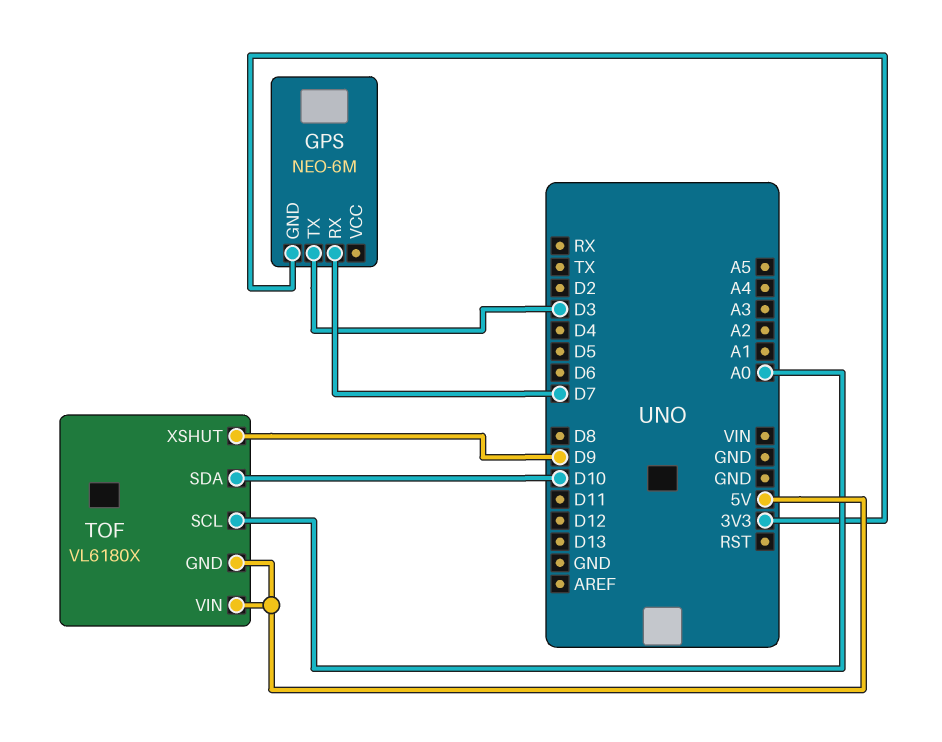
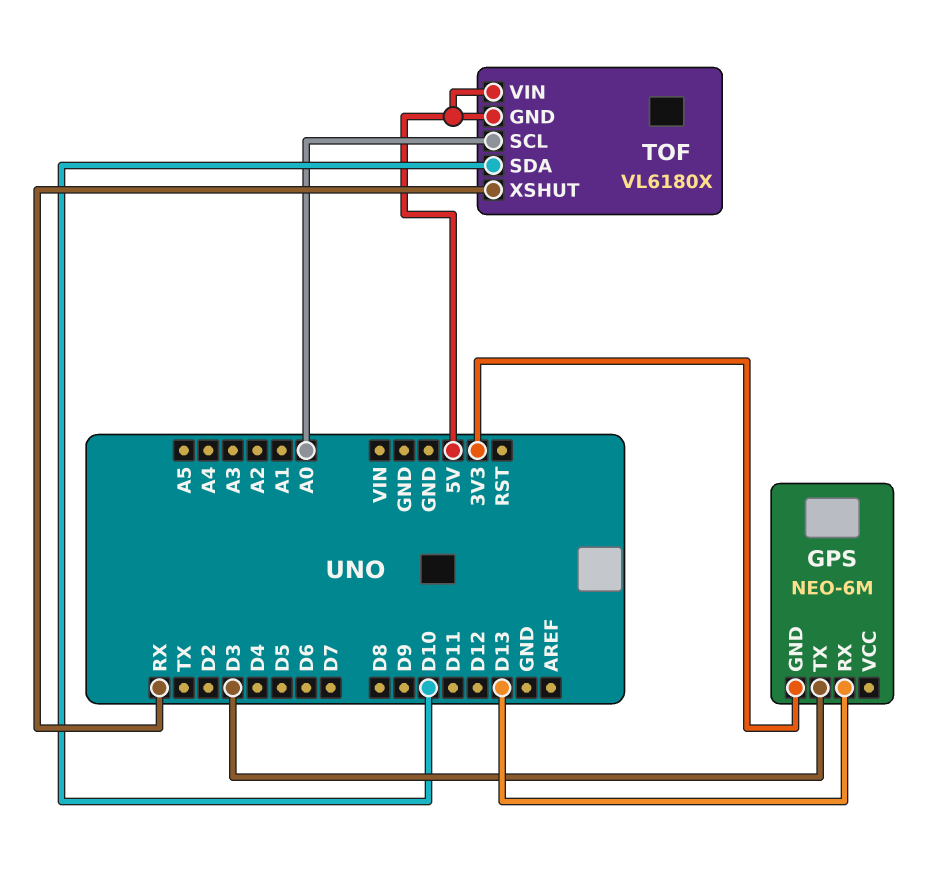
GPS pin RX: D7 -> D13
TOF pin XSHUT: D9 -> RX

